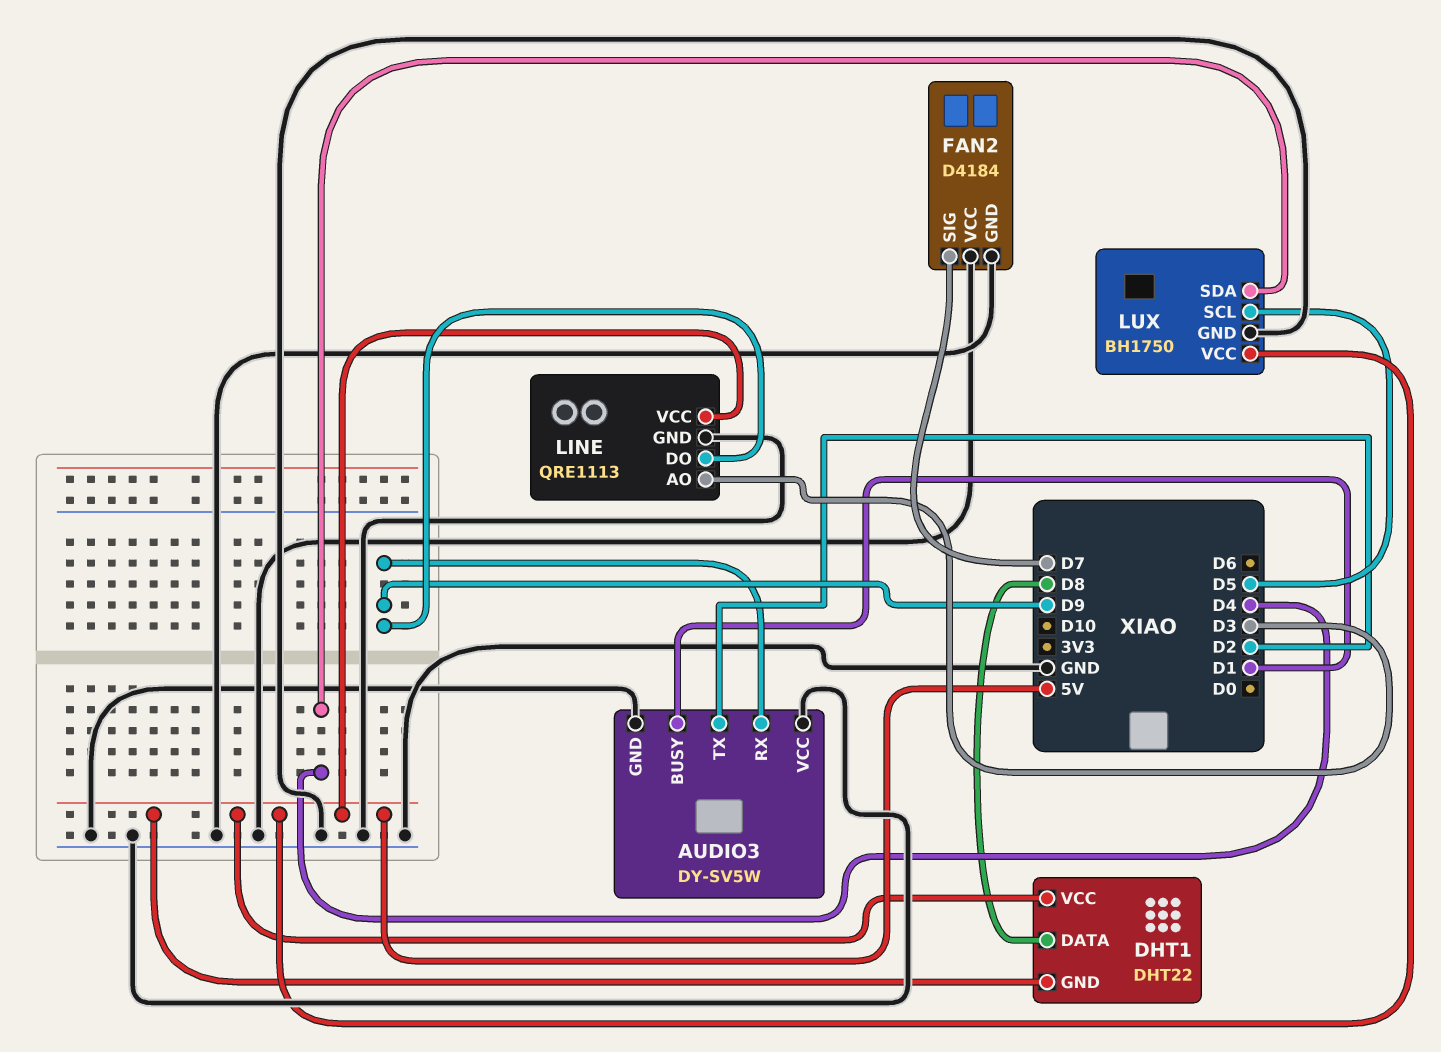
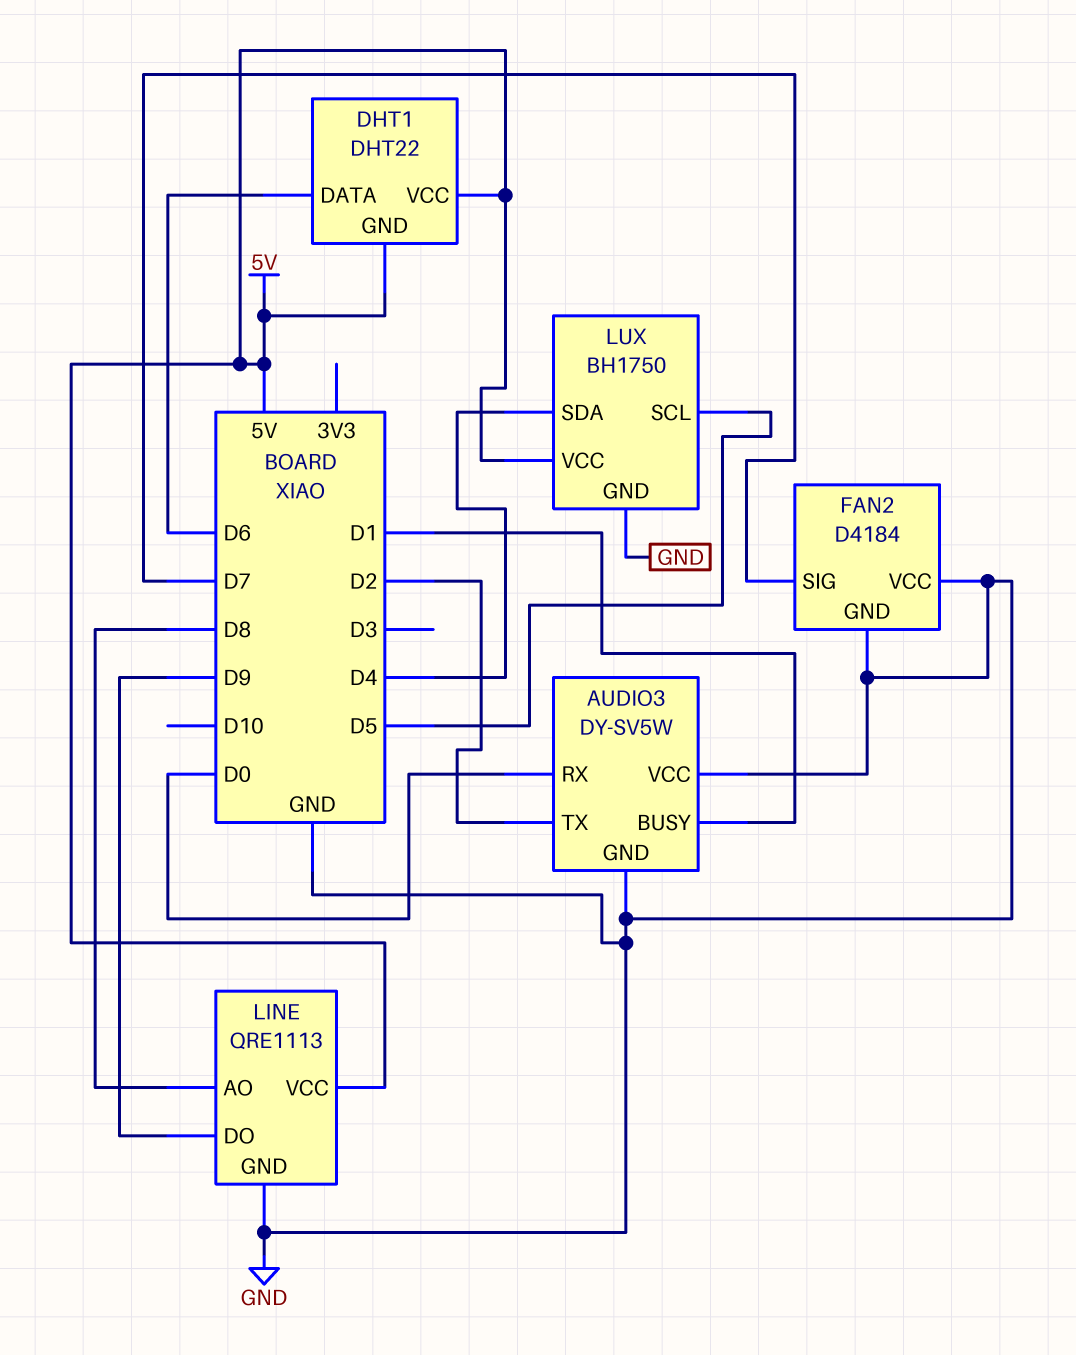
AUDIO3 pin RX: D9 -> D0
DHT1 pin DATA: D8 -> D6
LINE pin AO: D3 -> D8

